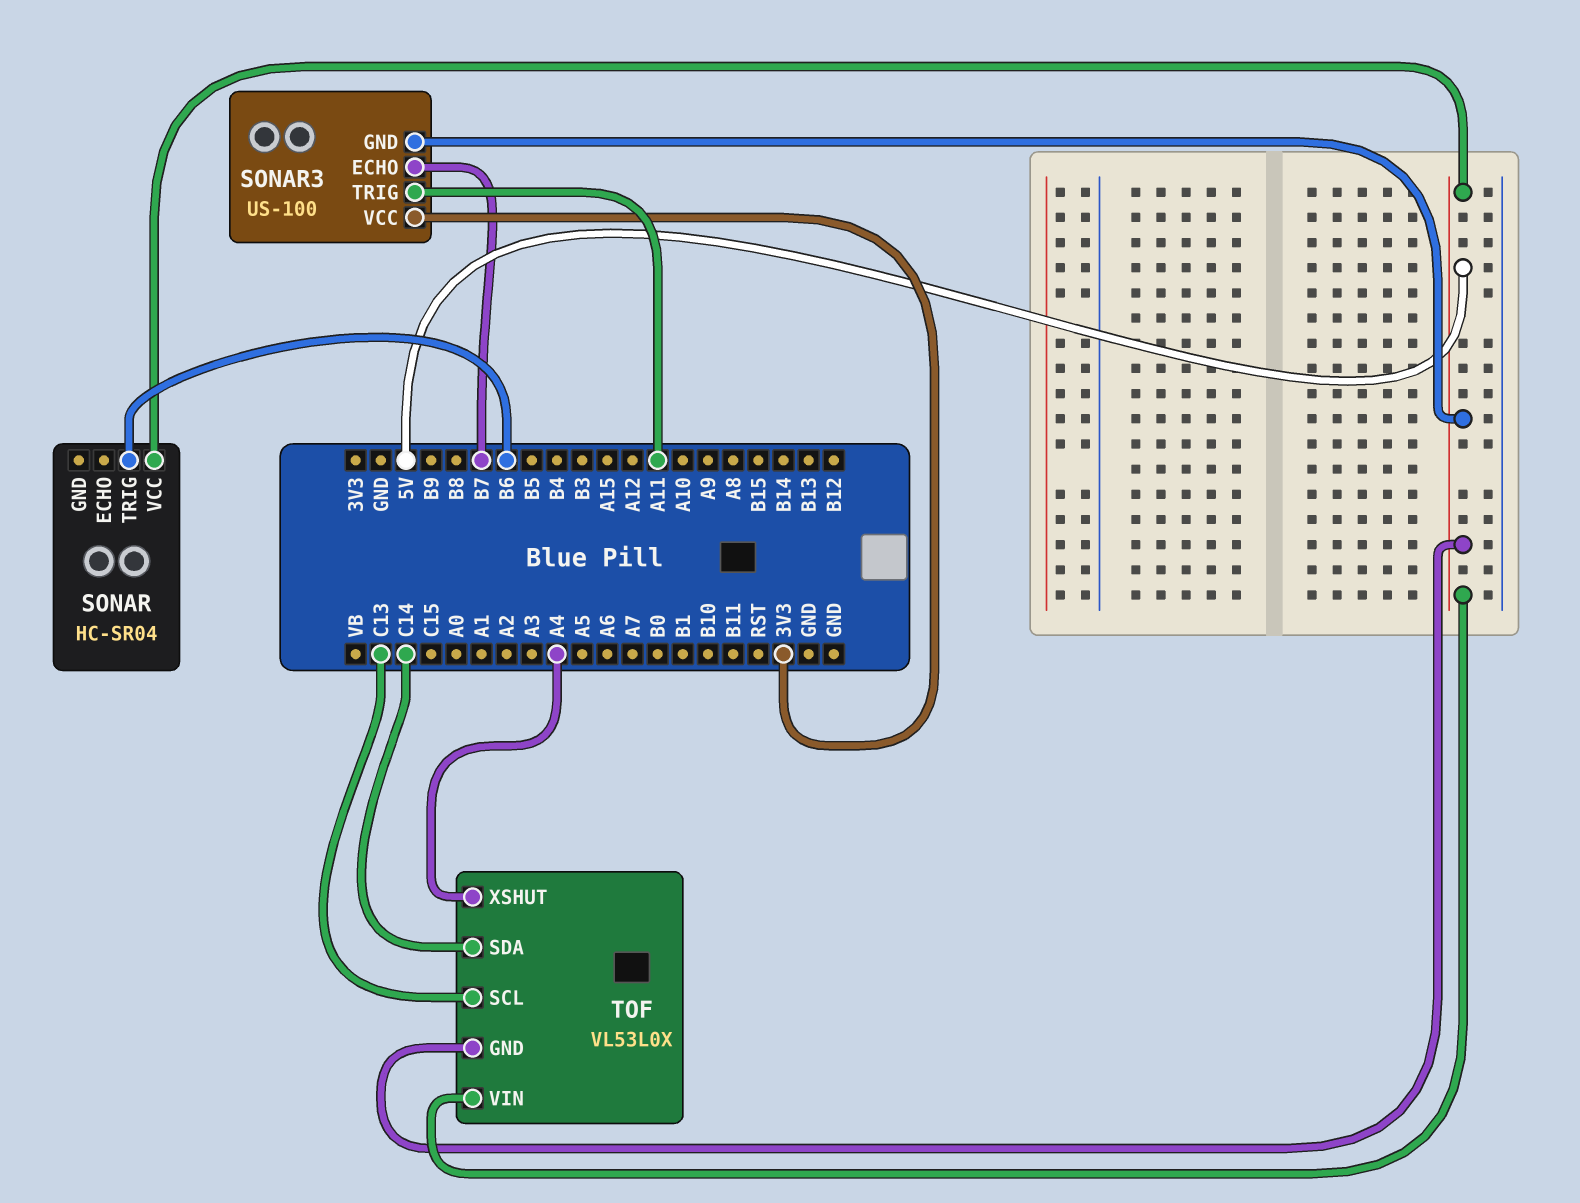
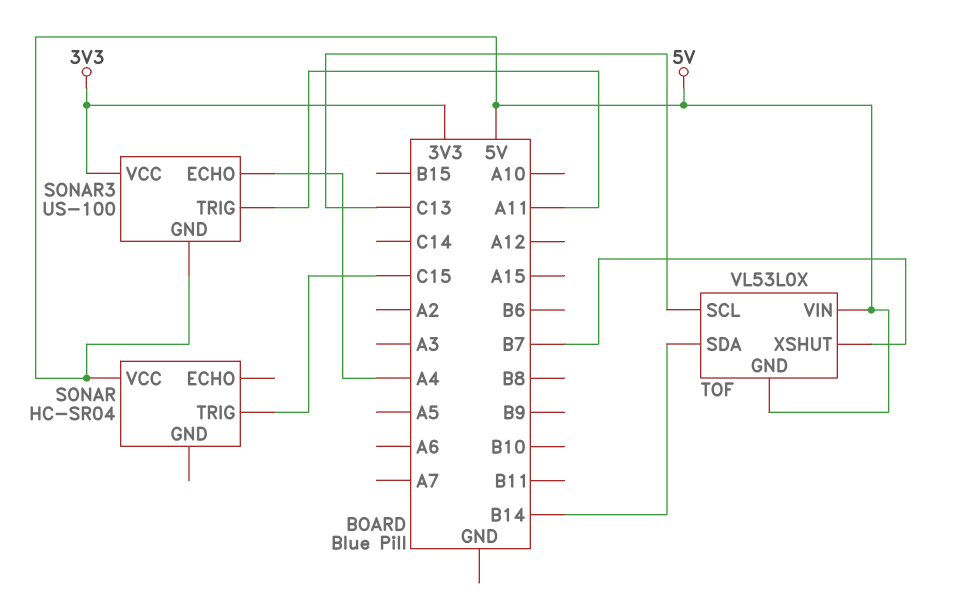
SONAR pin TRIG: B6 -> C15
SONAR3 pin ECHO: B7 -> A4
TOF pin SDA: C14 -> B14
TOF pin XSHUT: A4 -> B7

